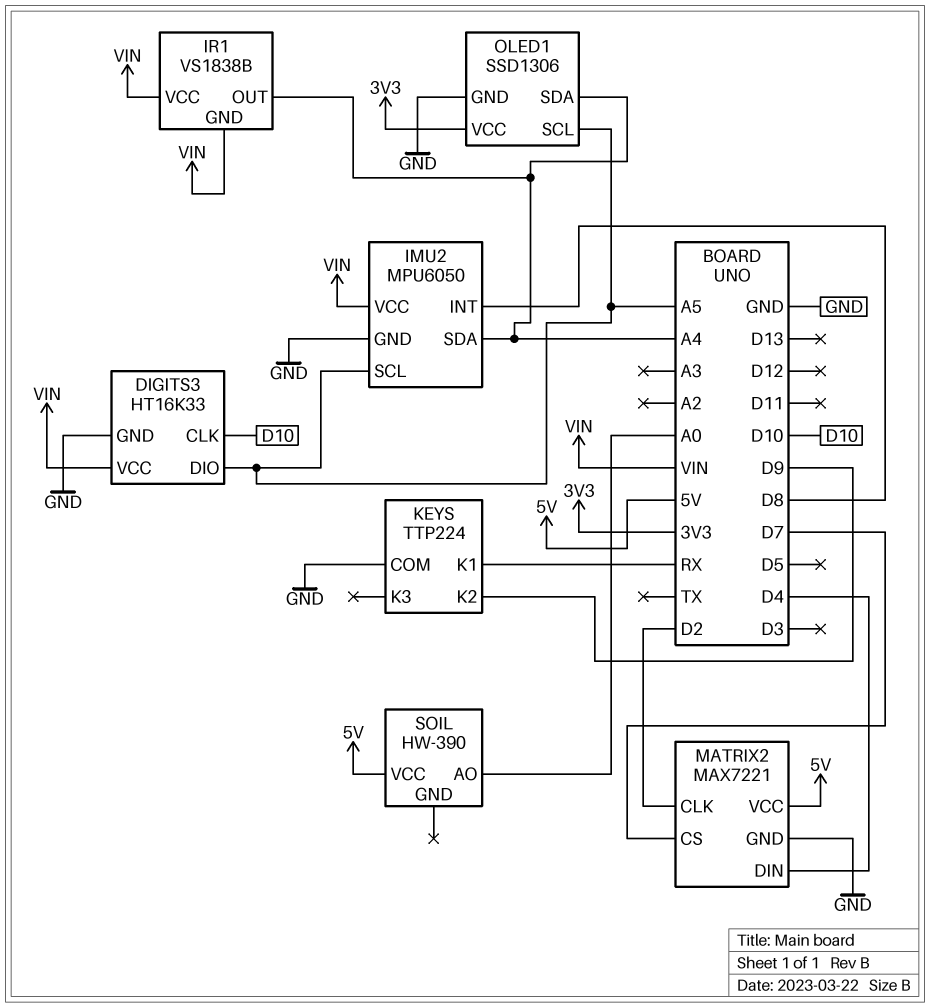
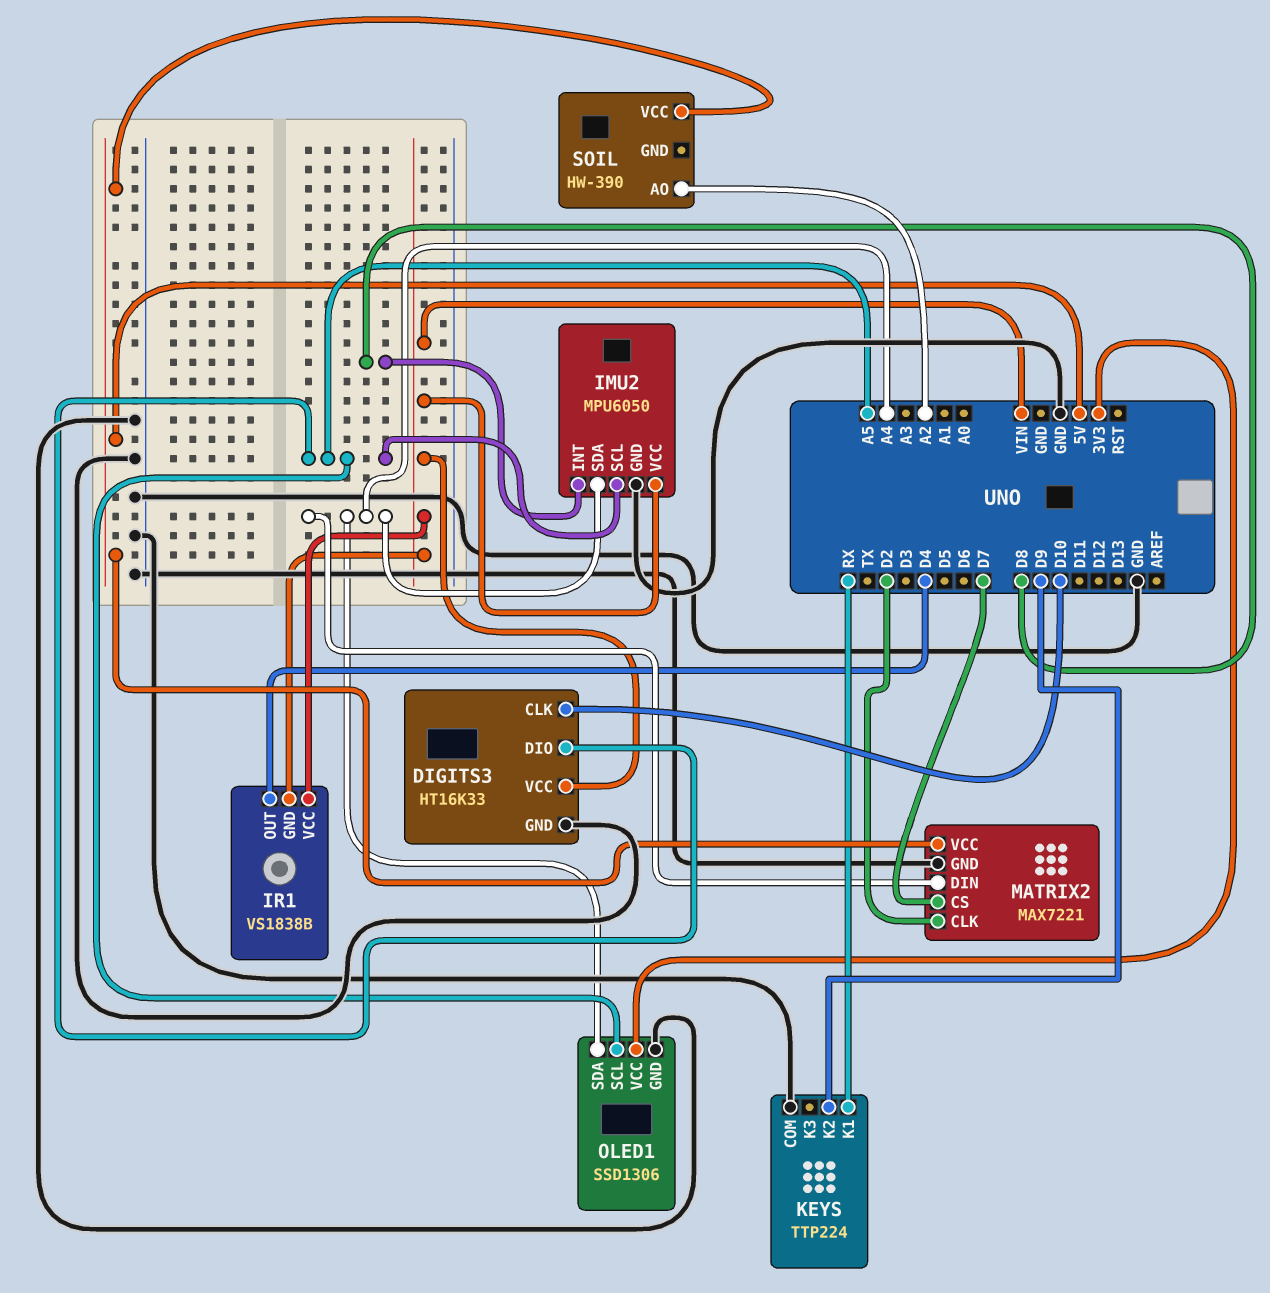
IR1 pin OUT: A4 -> D4
MATRIX2 pin DIN: D4 -> A4
SOIL pin AO: A0 -> A2

